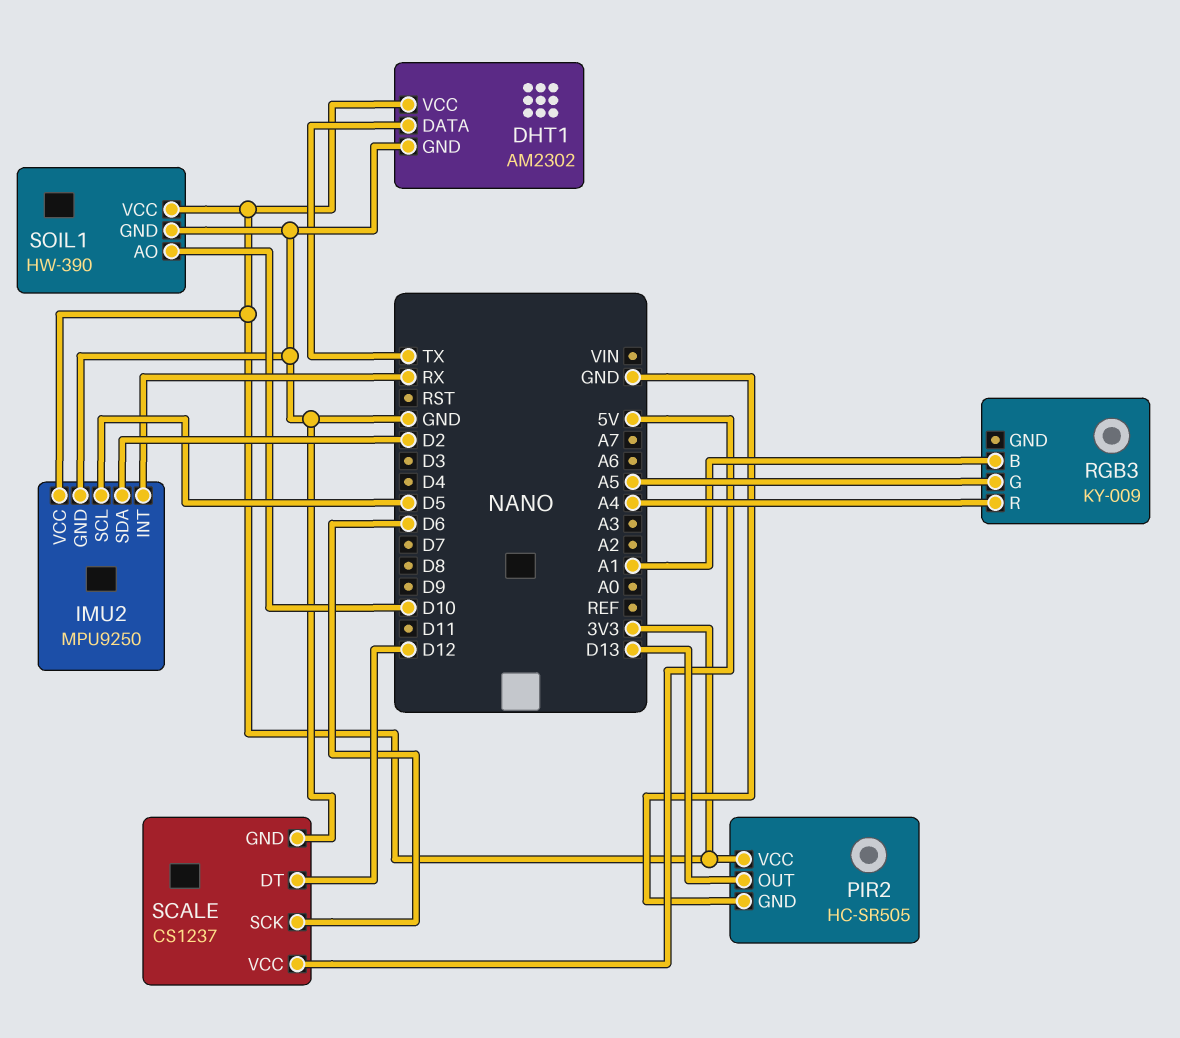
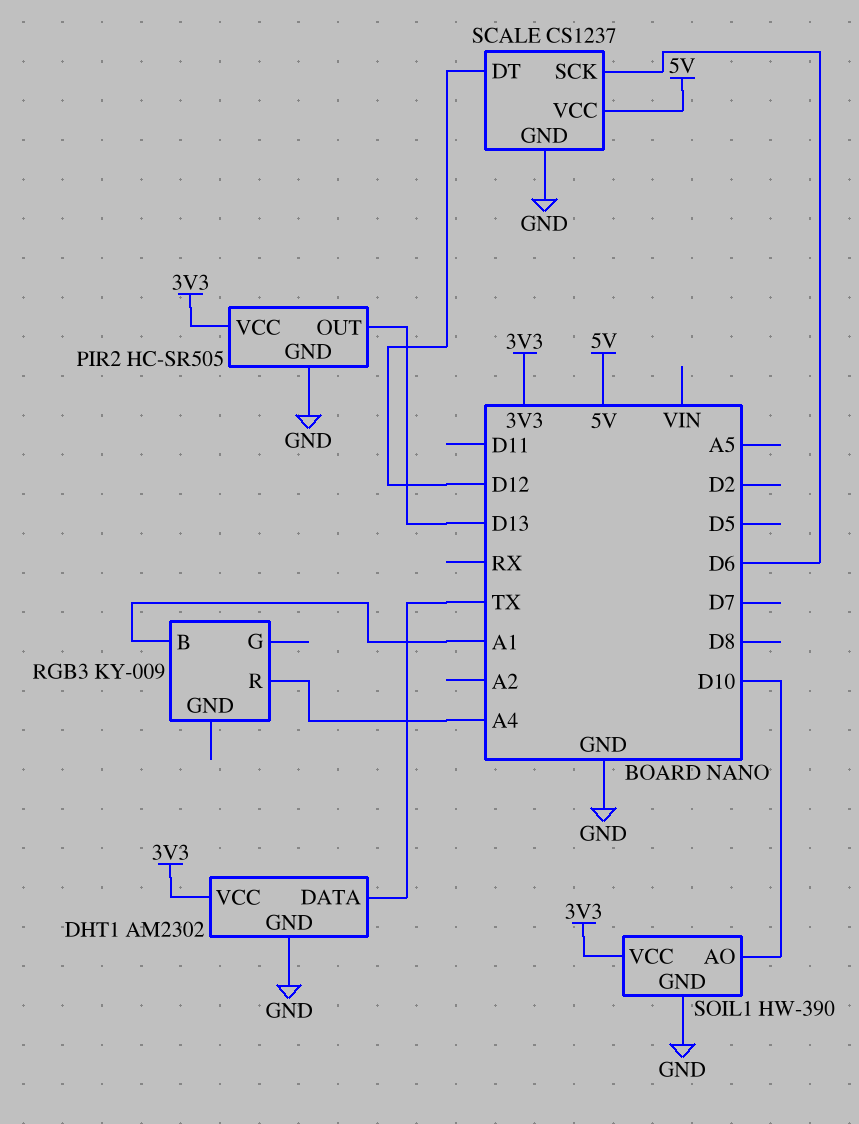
IMU2: MPU9250 -> none
IMU2 pin GND: GND -> none
IMU2 pin INT: RX -> none
IMU2 pin SCL: D5 -> none
IMU2 pin SDA: D2 -> none
IMU2 pin VCC: 3V3 -> none
RGB3 pin G: A5 -> none

